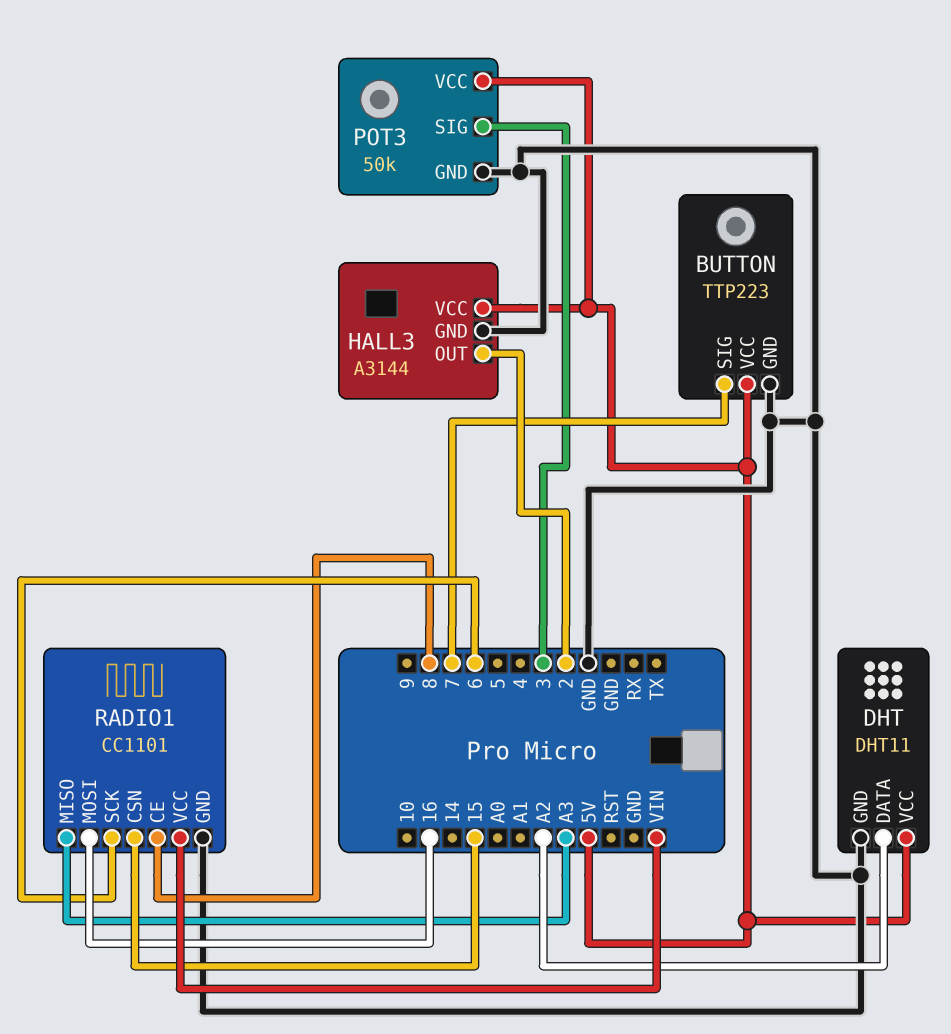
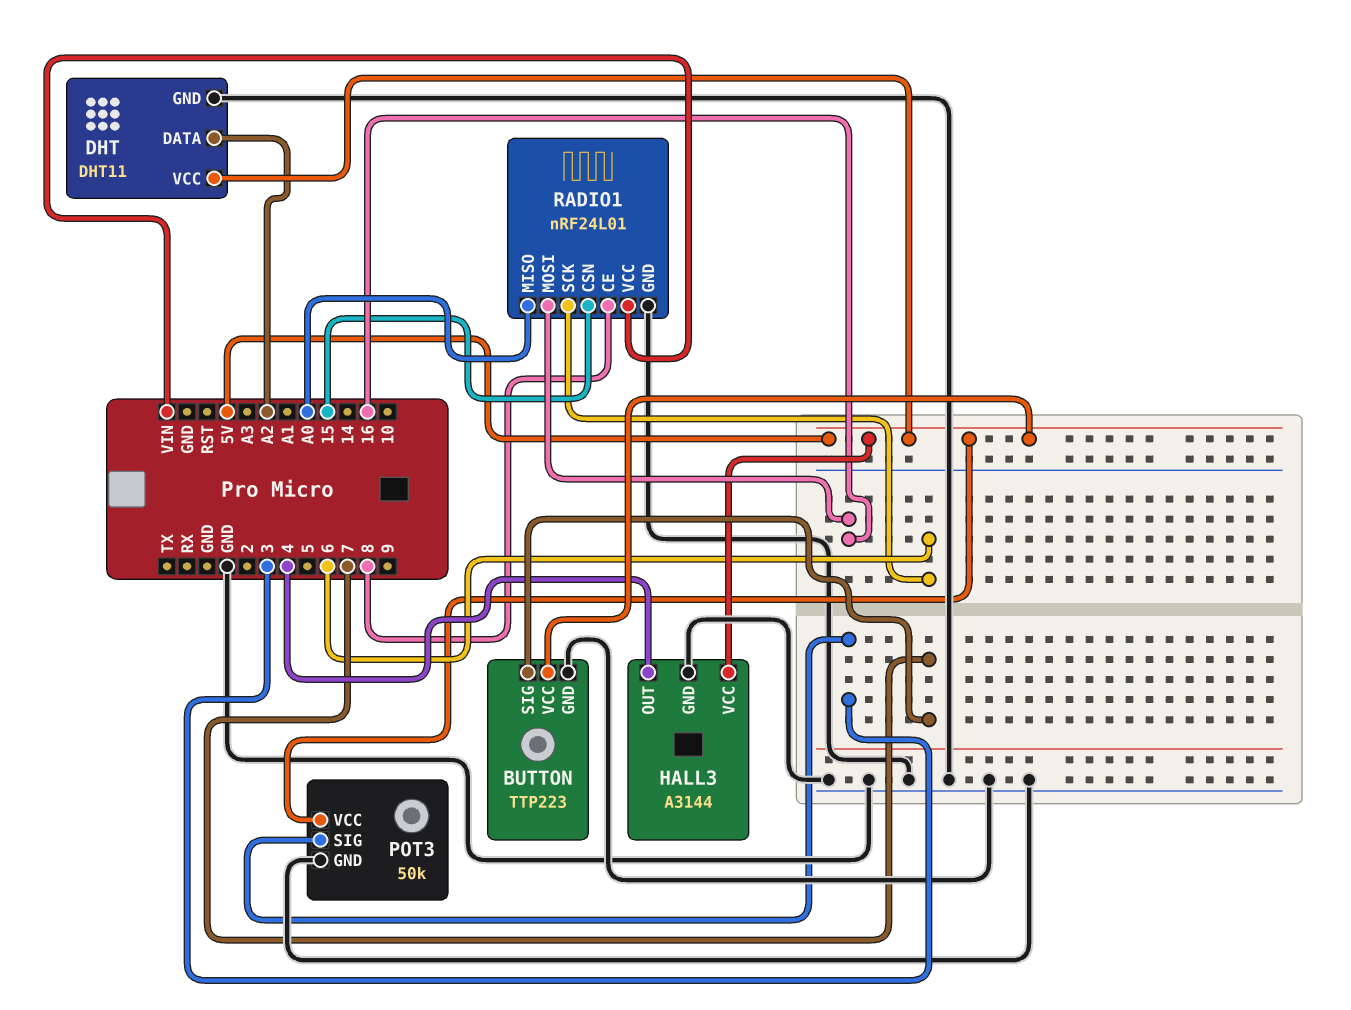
HALL3 pin OUT: 2 -> 4
RADIO1: CC1101 -> nRF24L01
RADIO1 pin MISO: A3 -> A0

